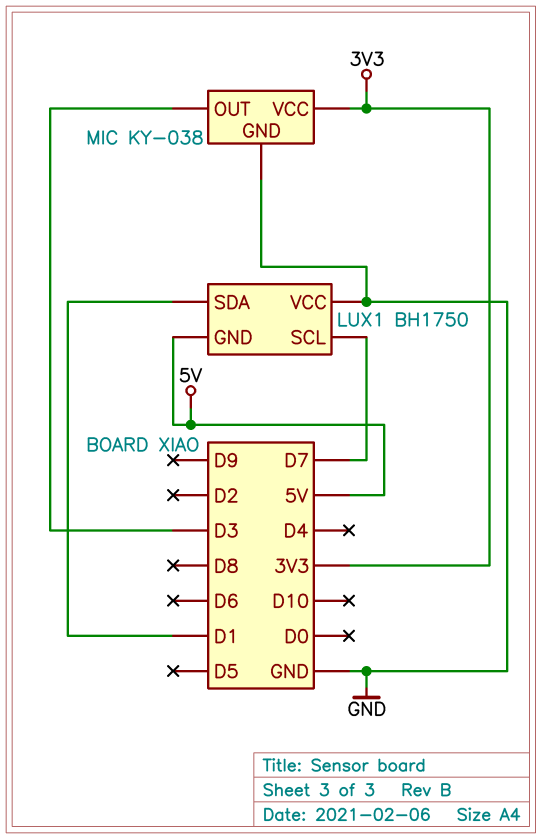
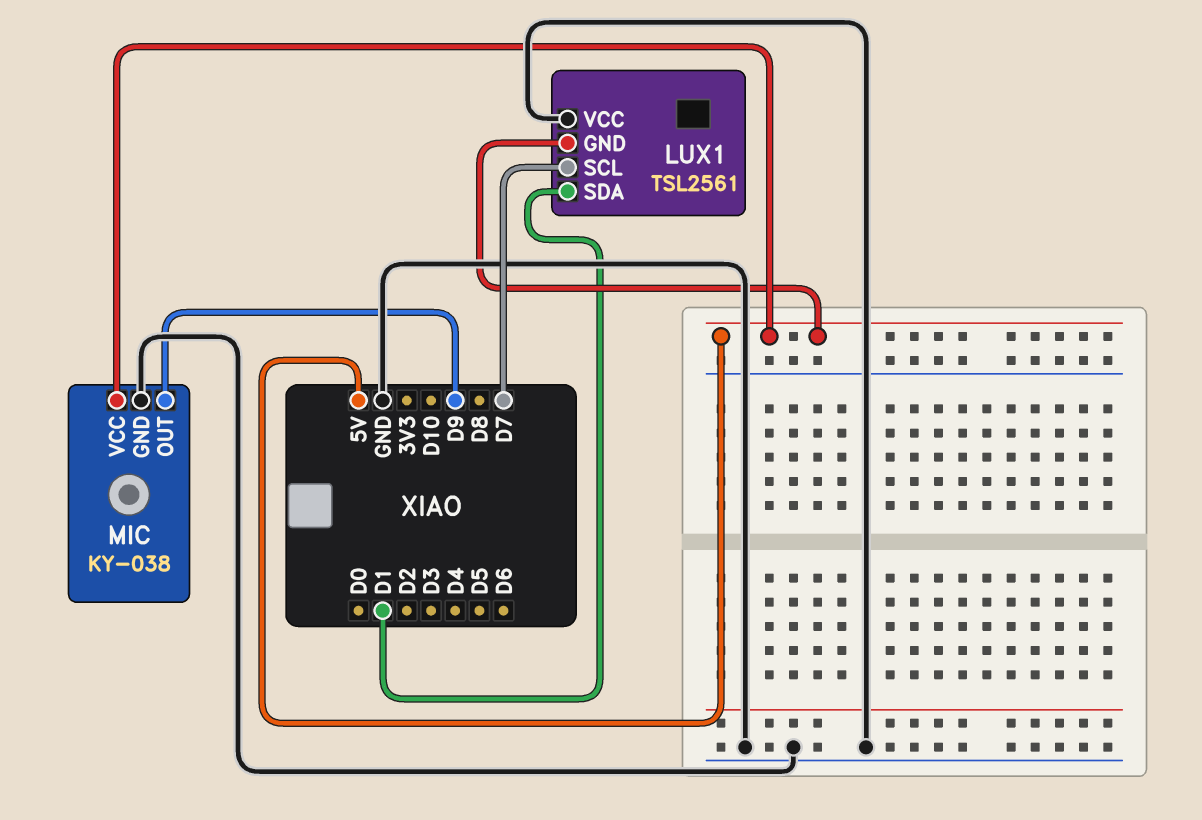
LUX1: BH1750 -> TSL2561
MIC pin OUT: D3 -> D9
MIC pin VCC: 3V3 -> 5V

